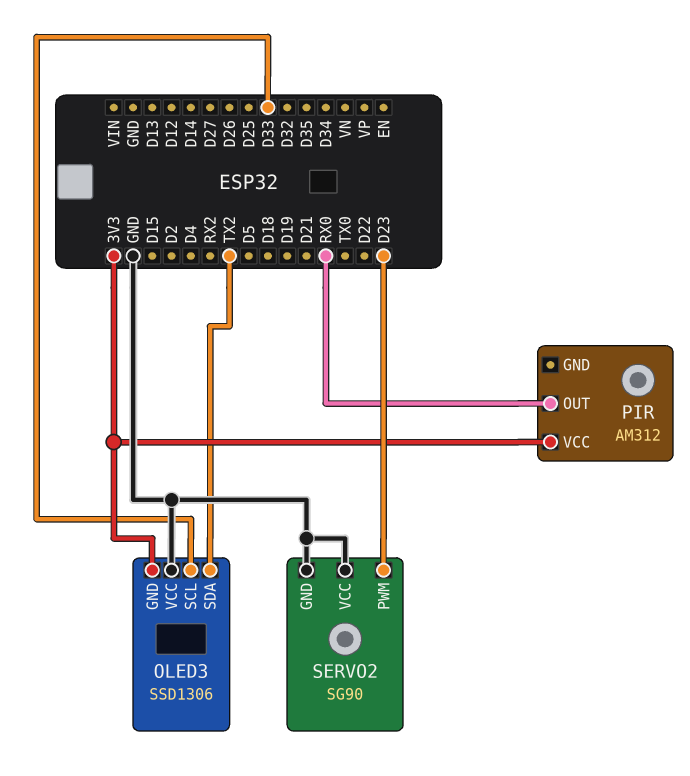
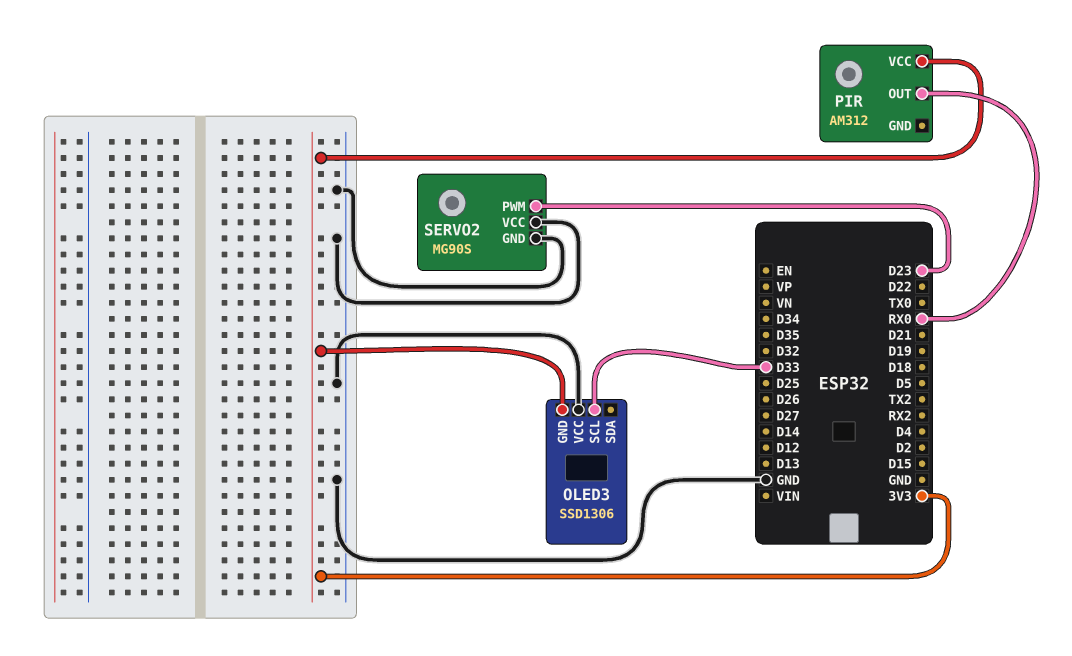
OLED3 pin SDA: TX2 -> none
SERVO2: SG90 -> MG90S

